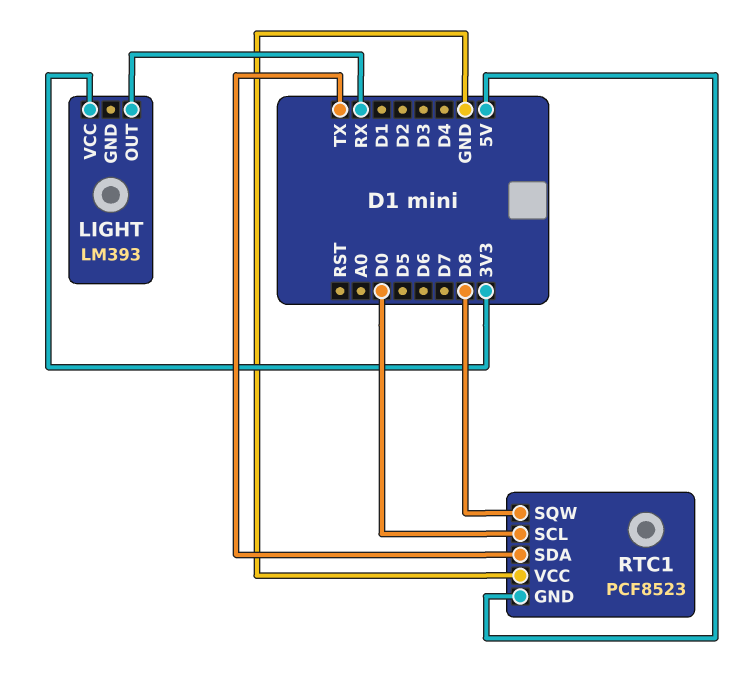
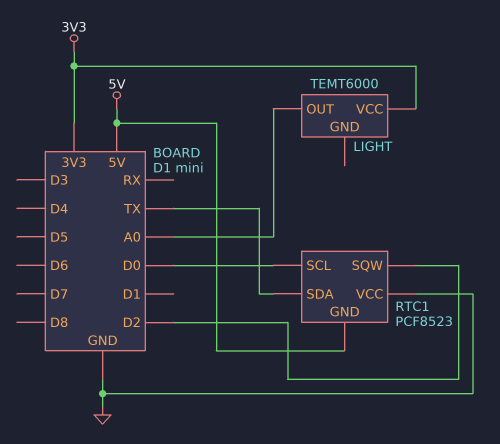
LIGHT: LM393 -> TEMT6000
LIGHT pin OUT: RX -> A0
RTC1 pin SQW: D8 -> D2

